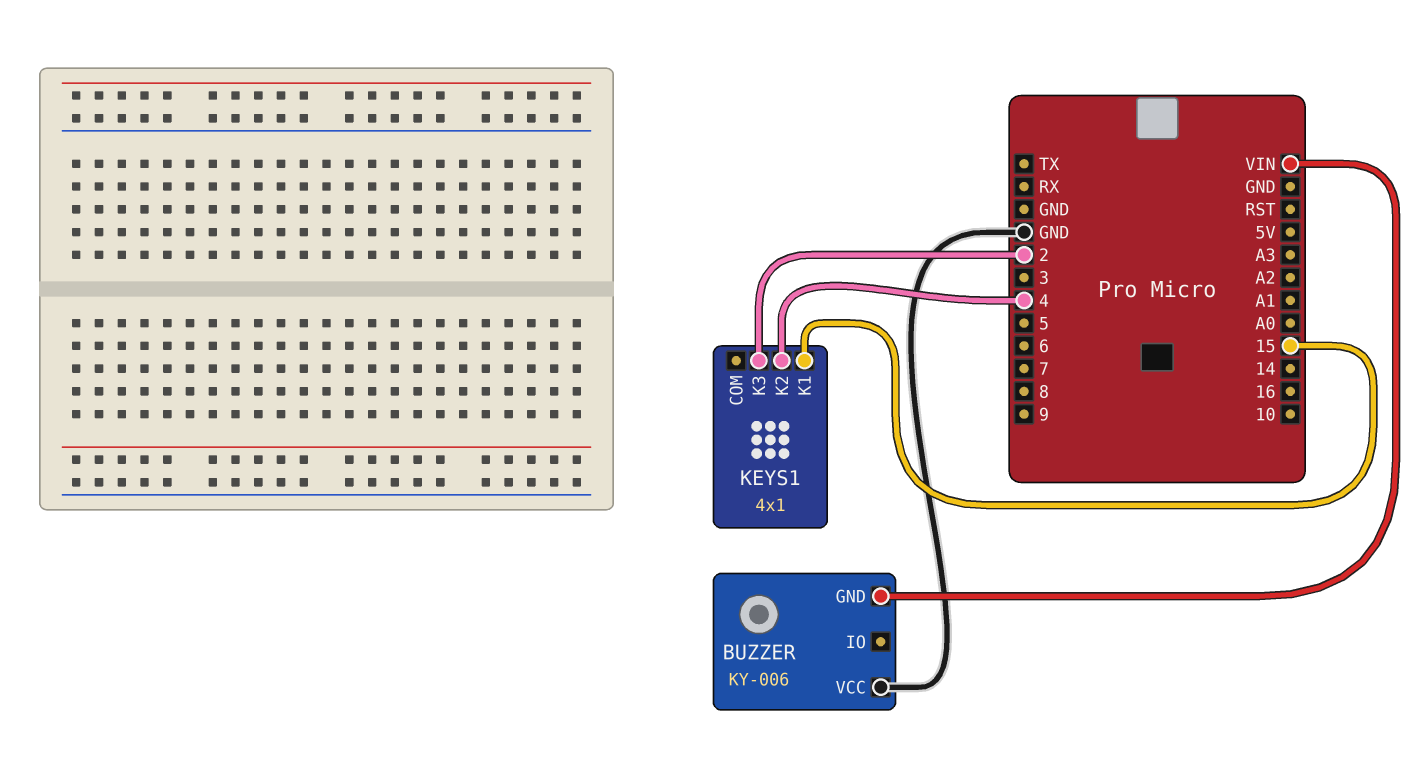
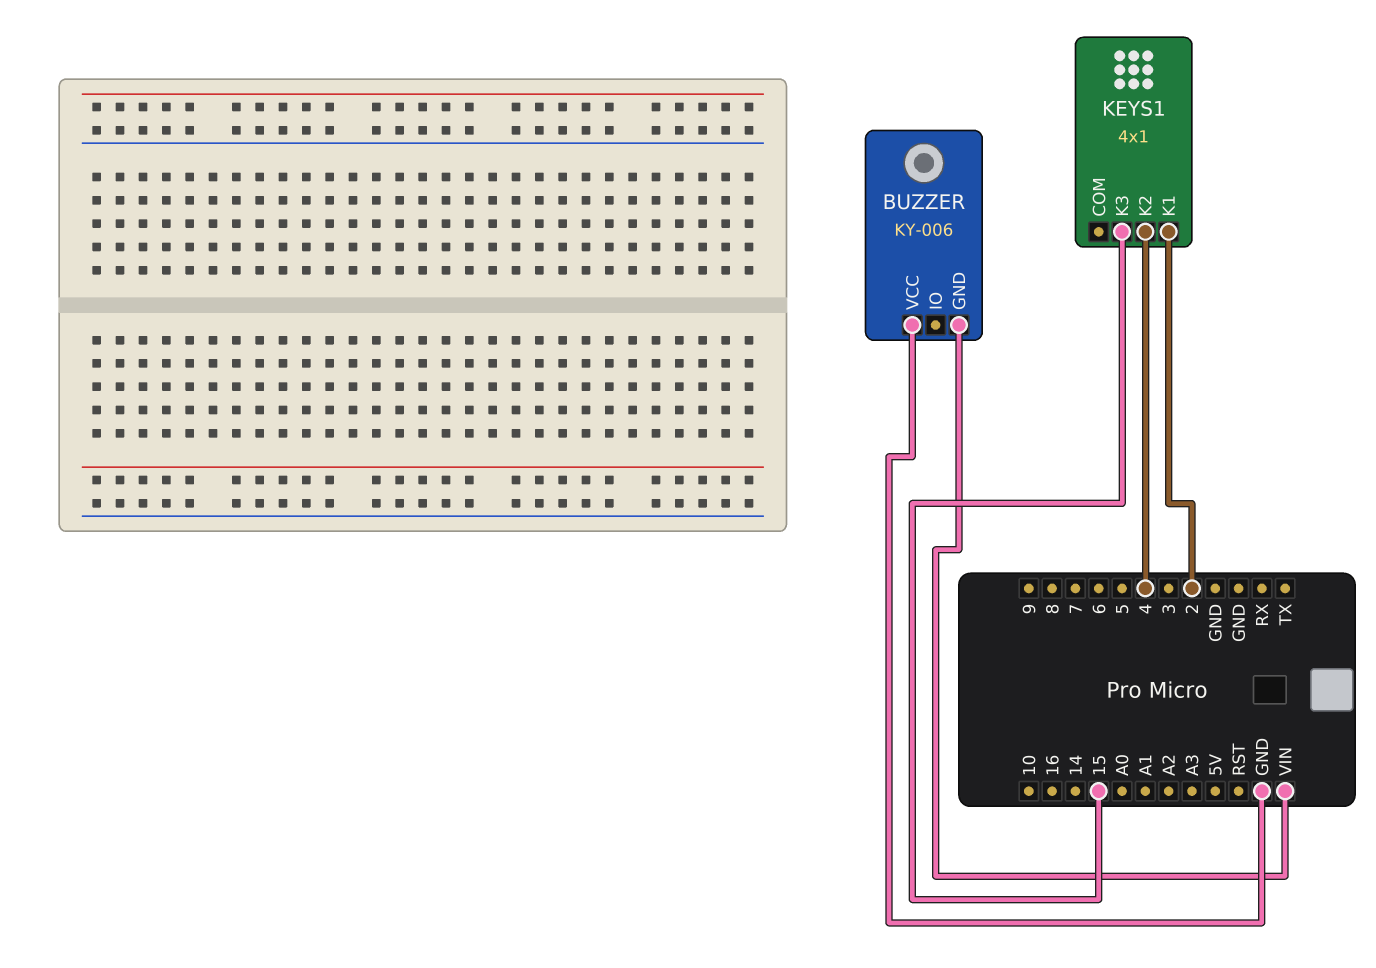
KEYS1 pin K1: 15 -> 2
KEYS1 pin K3: 2 -> 15

